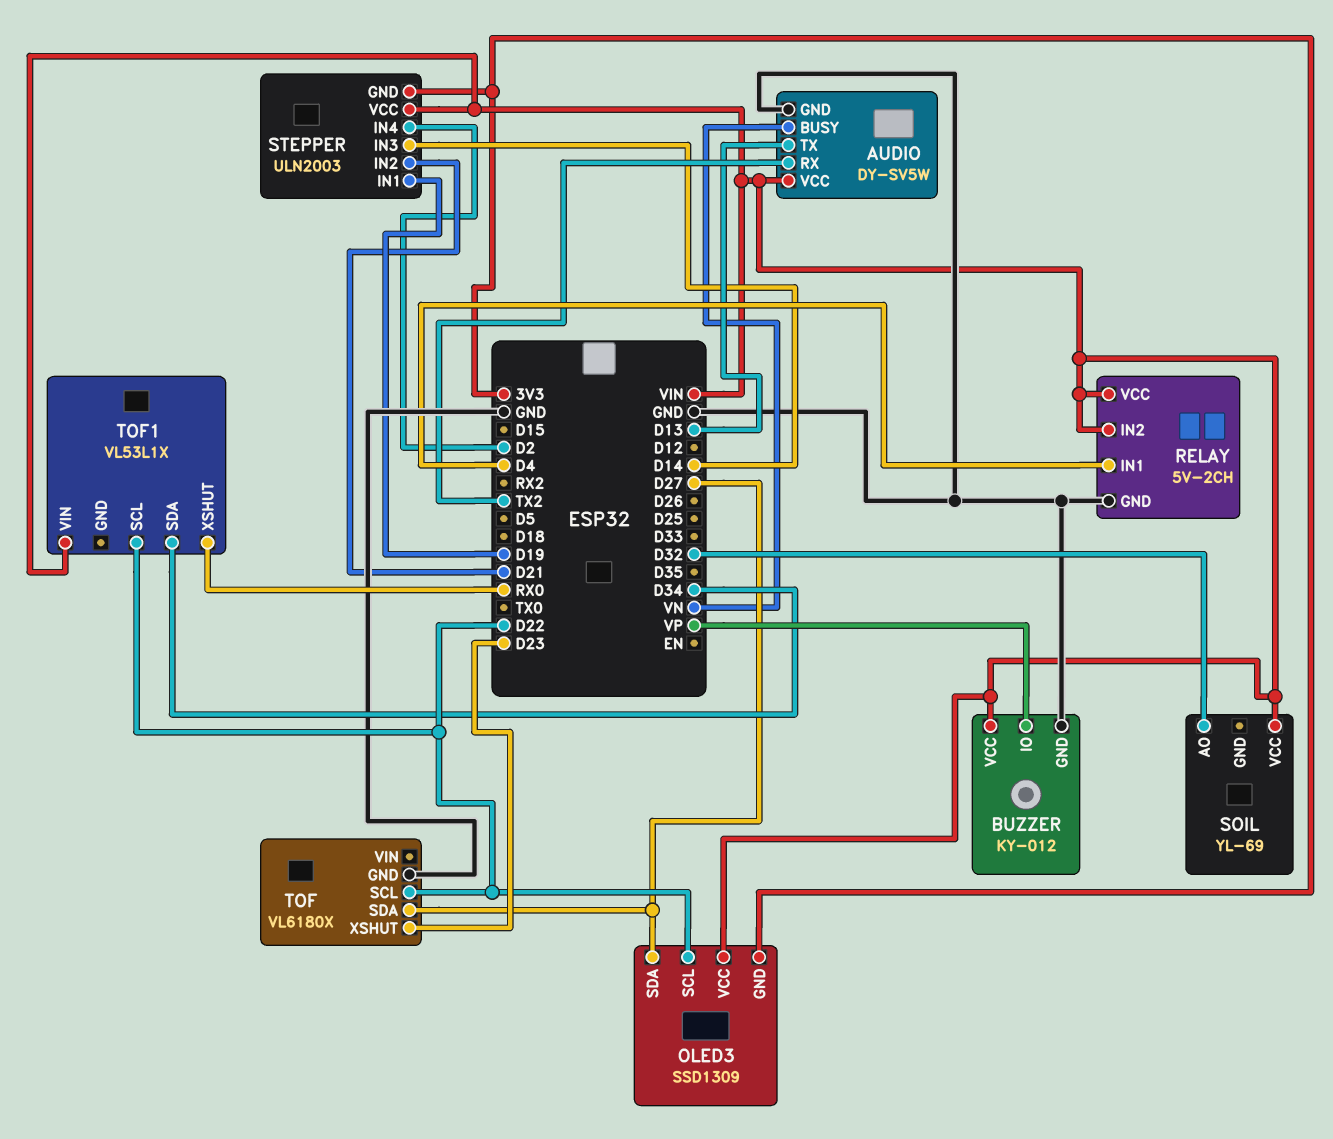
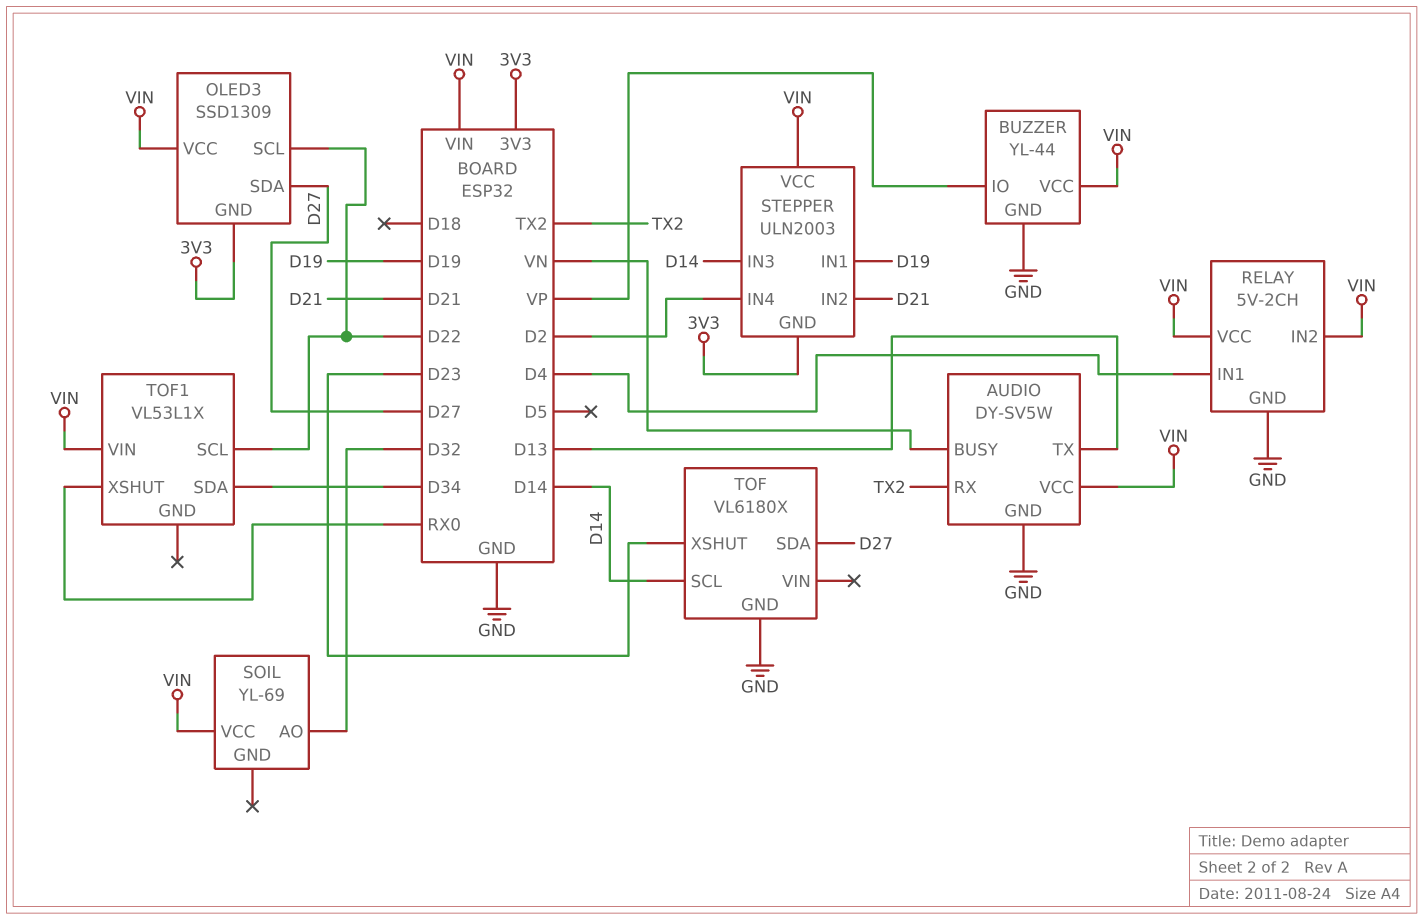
BUZZER: KY-012 -> YL-44
TOF pin SCL: D22 -> D14

